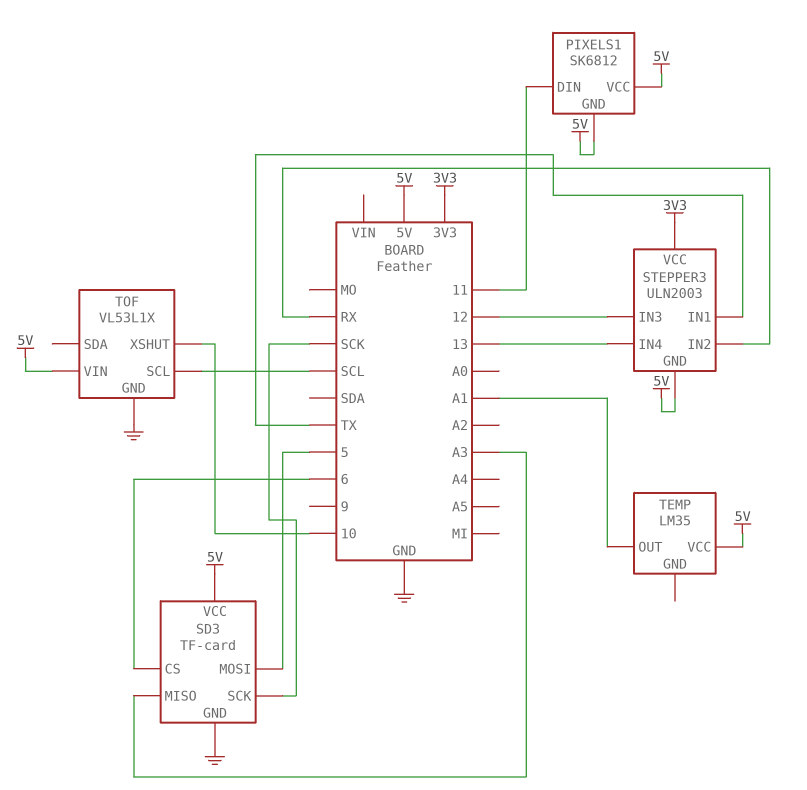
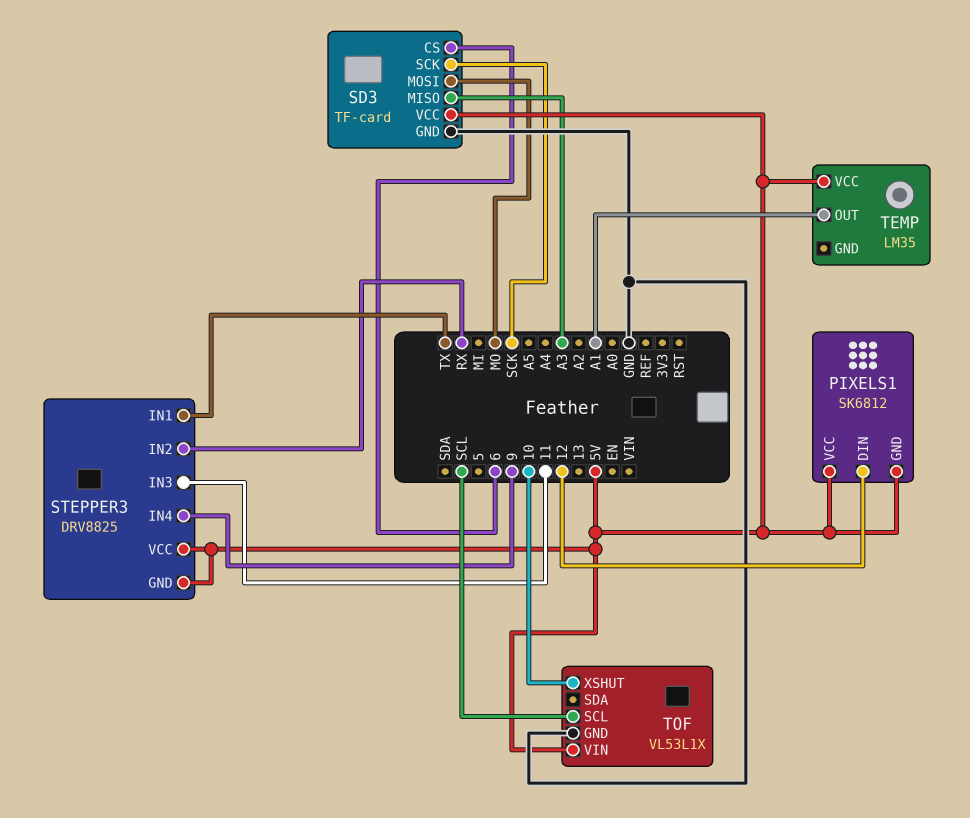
PIXELS1 pin DIN: 11 -> 12
SD3 pin MOSI: 5 -> MO
STEPPER3: ULN2003 -> DRV8825
STEPPER3 pin IN3: 12 -> 11
STEPPER3 pin IN4: 13 -> 9
STEPPER3 pin VCC: 3V3 -> 5V

